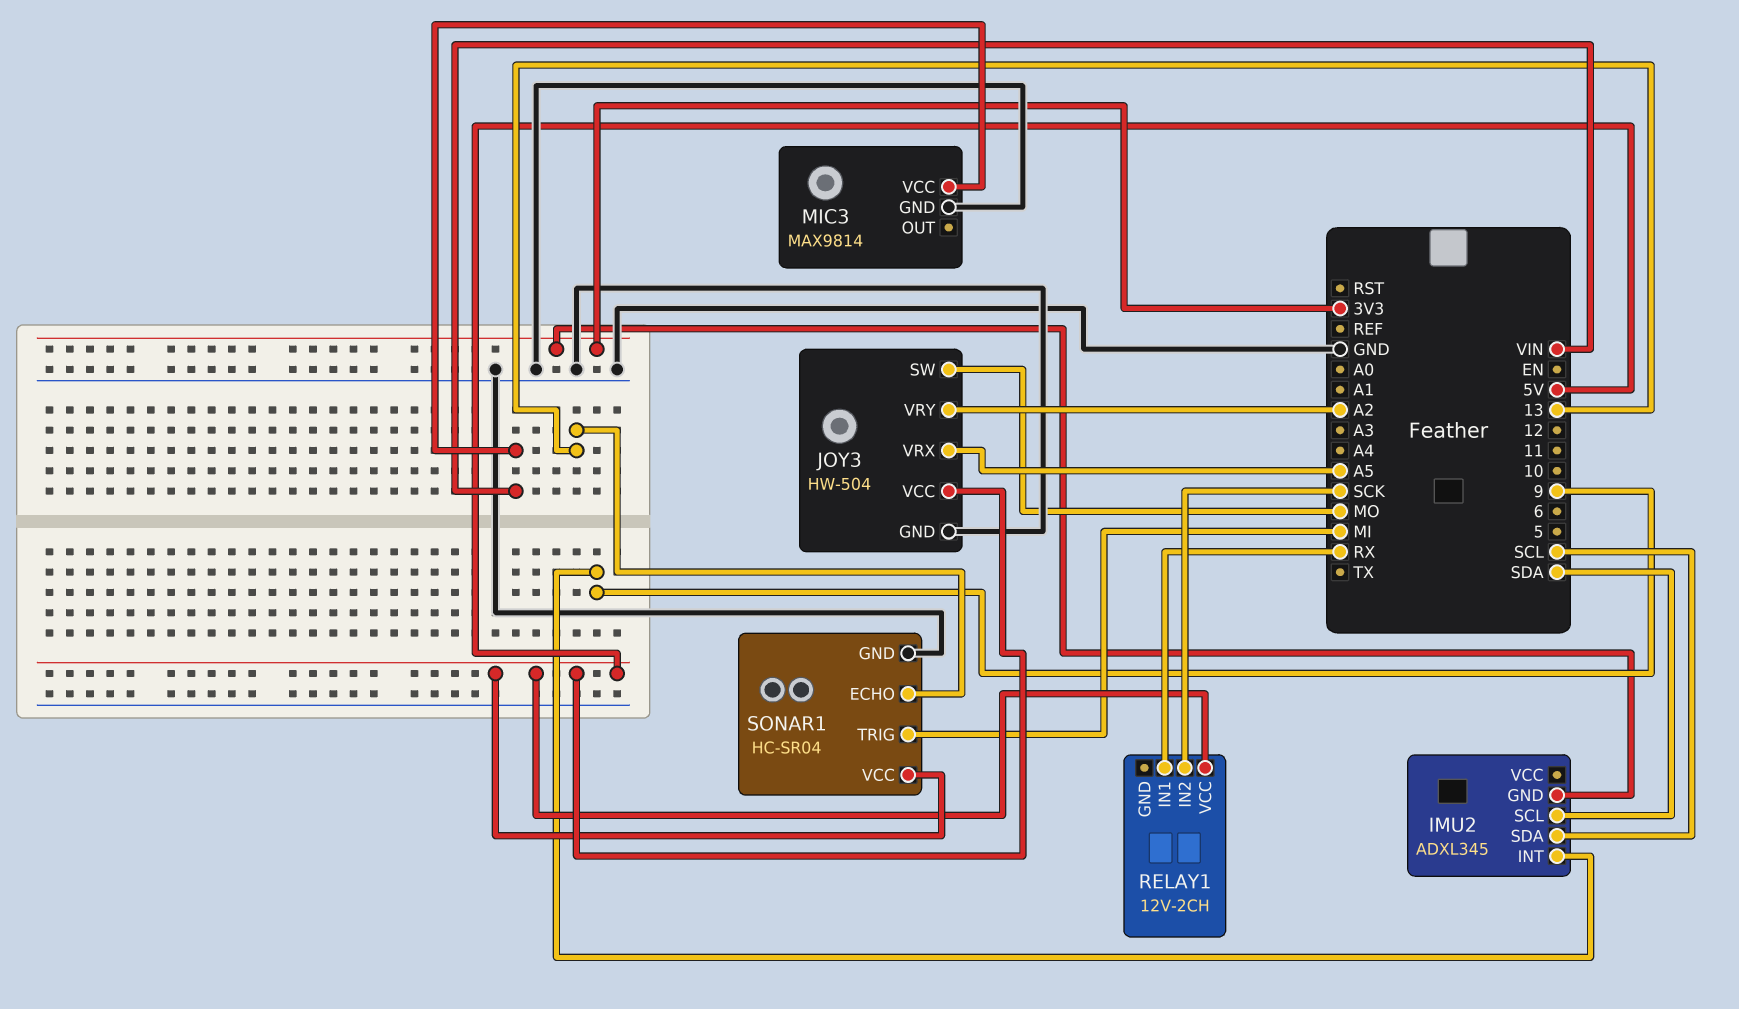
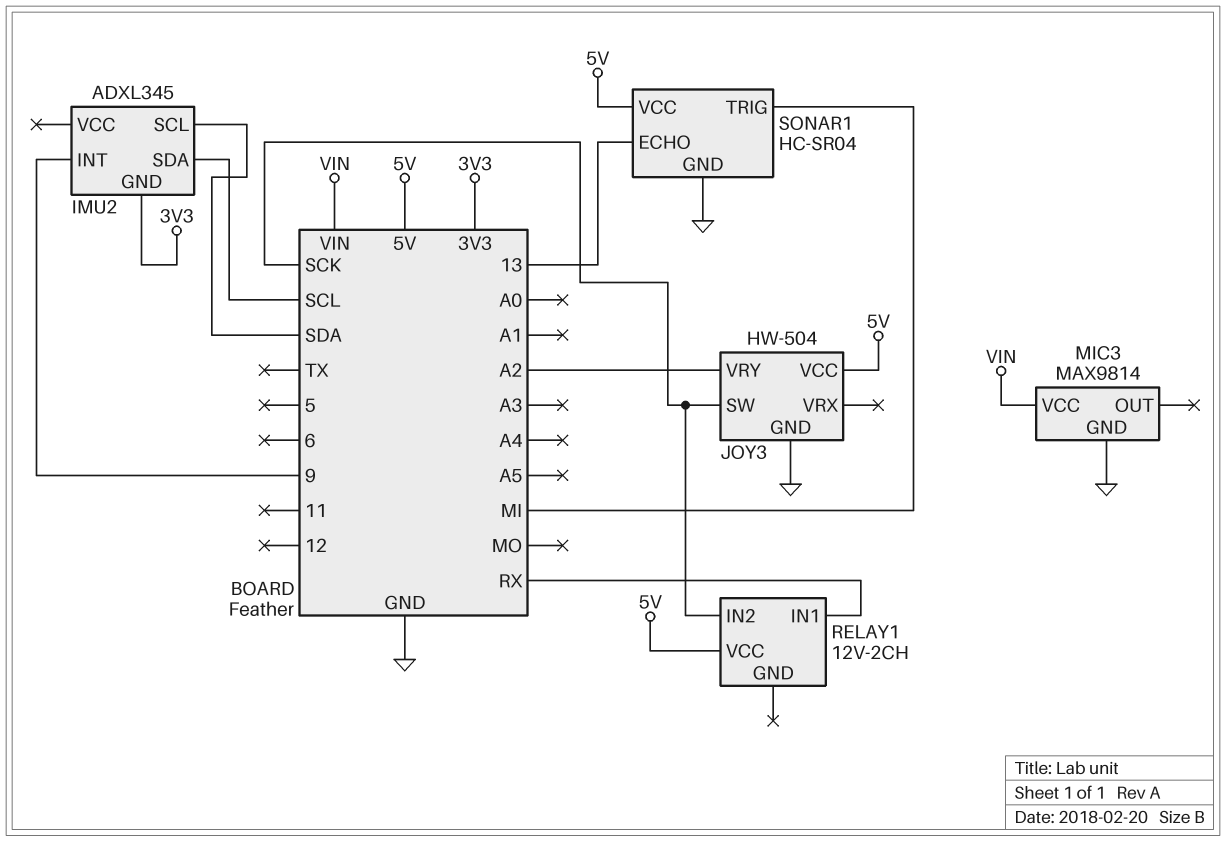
JOY3 pin SW: MO -> SCK
JOY3 pin VRX: A5 -> none

